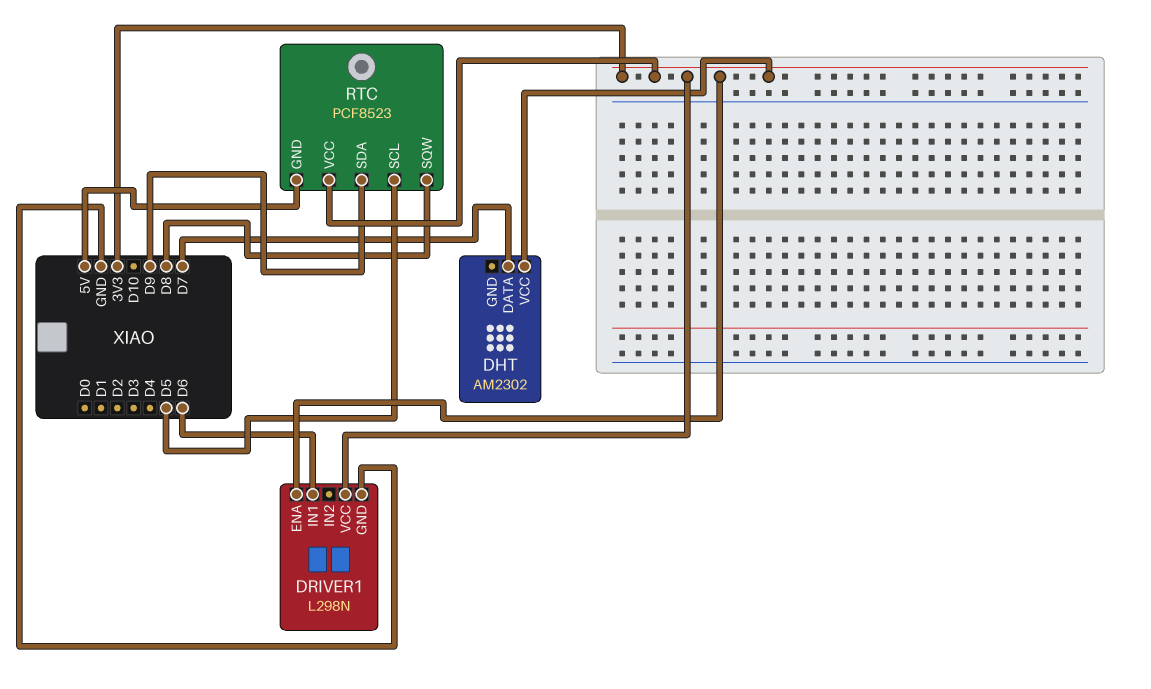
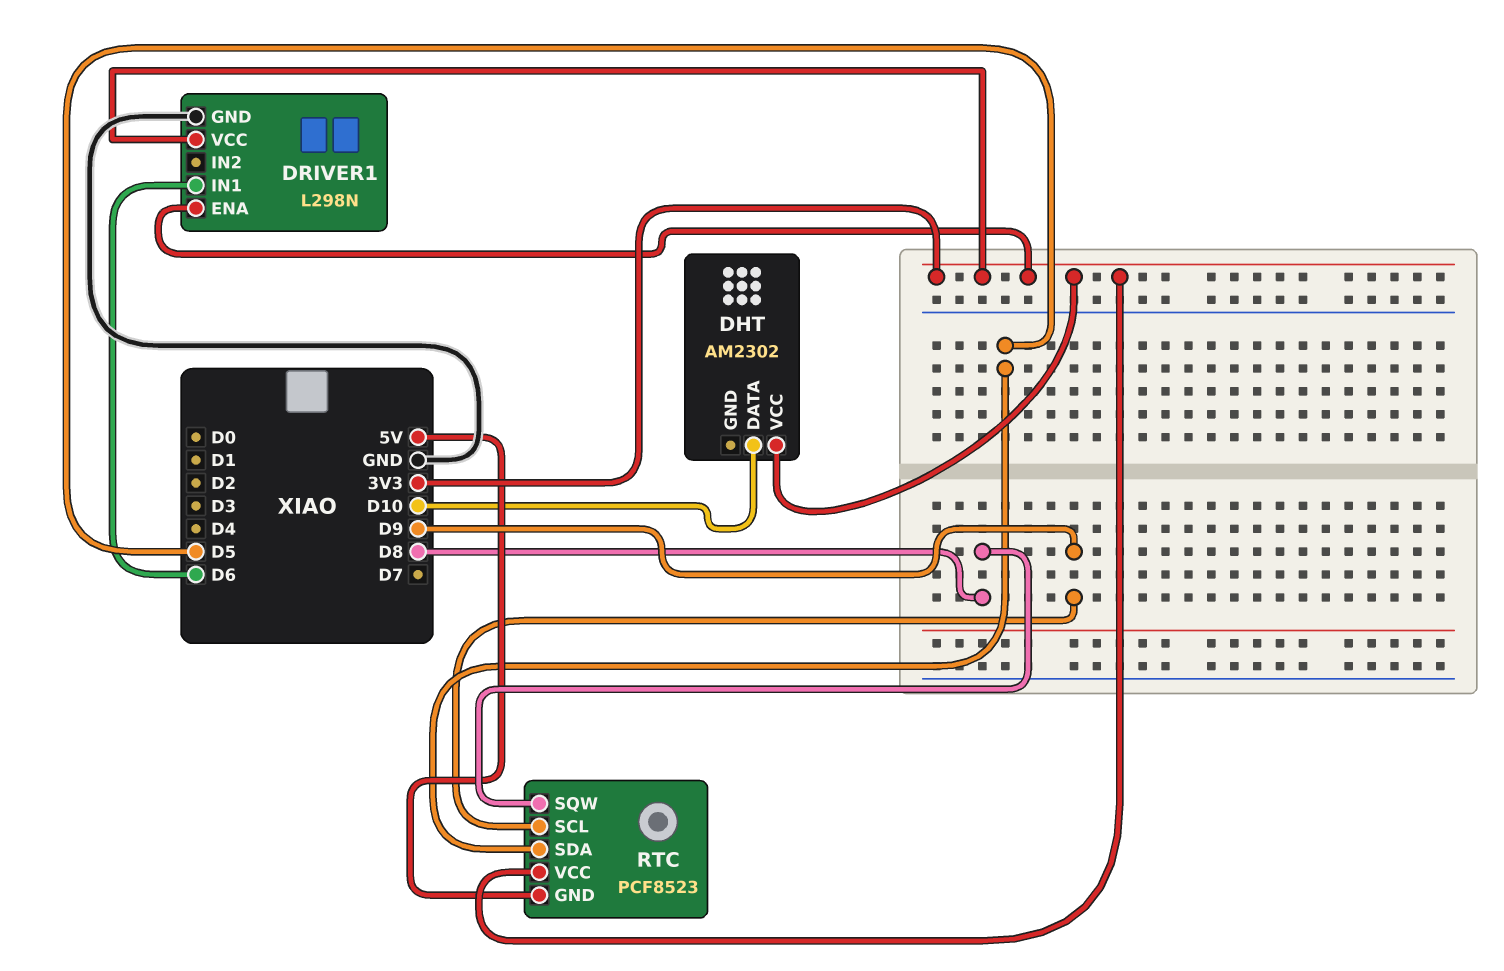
DHT pin DATA: D7 -> D10
RTC pin SCL: D5 -> D9
RTC pin SDA: D9 -> D5

